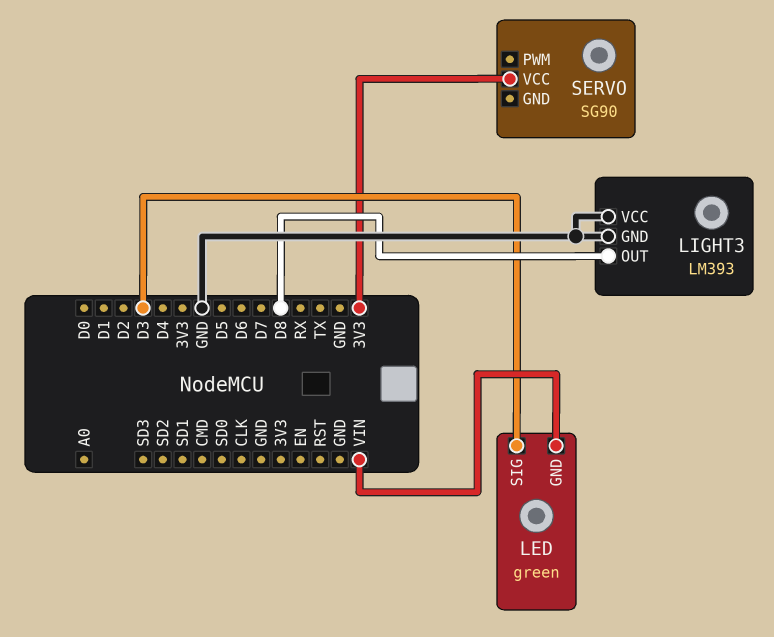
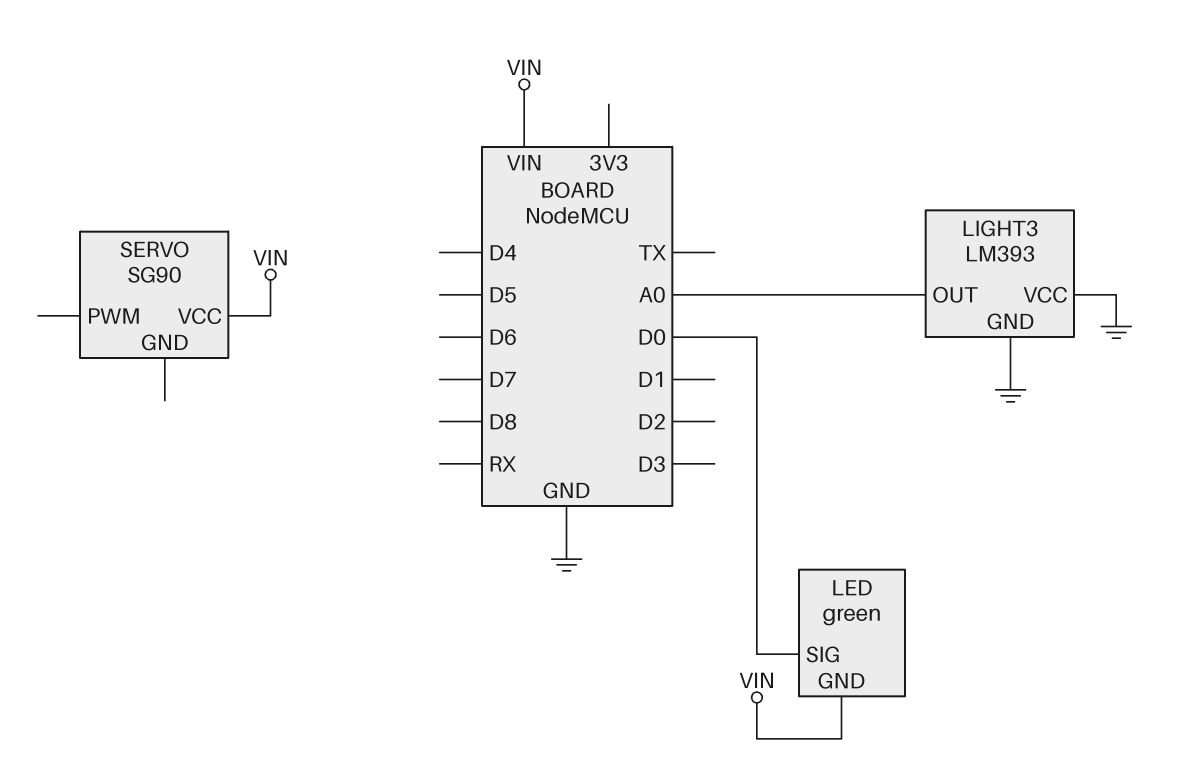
LED pin SIG: D3 -> D0
LIGHT3 pin OUT: D8 -> A0
SERVO pin VCC: 3V3 -> VIN

